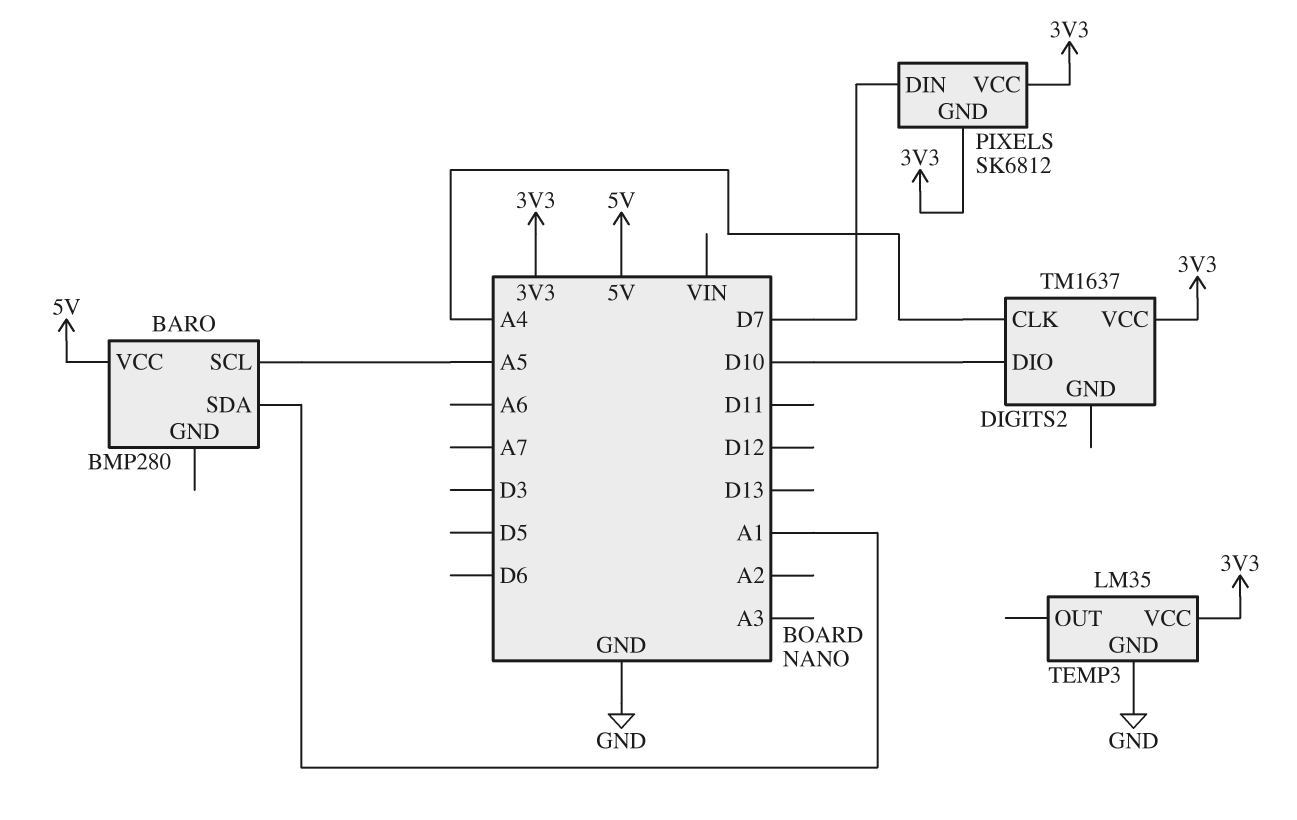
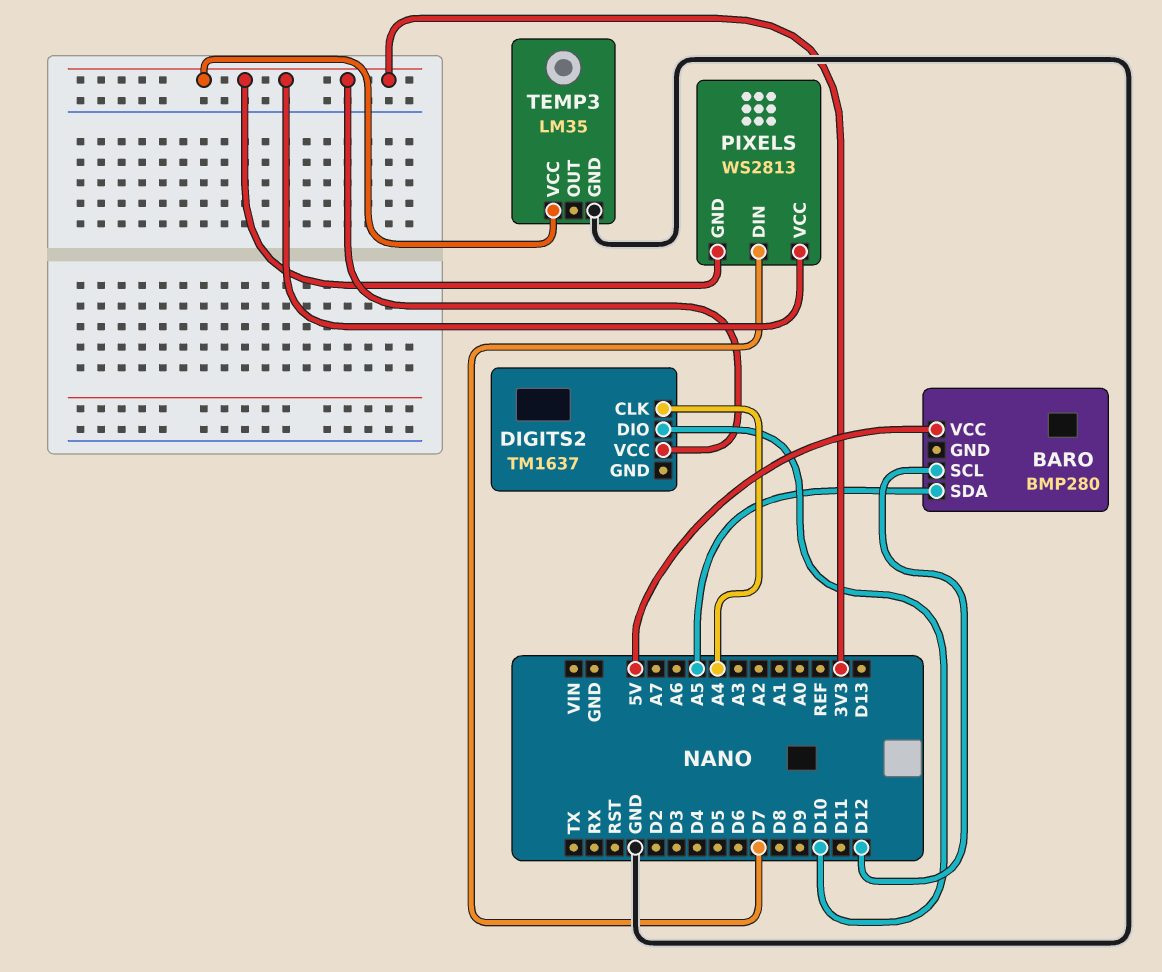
BARO pin SCL: A5 -> D12
BARO pin SDA: A1 -> A5
PIXELS: SK6812 -> WS2813

